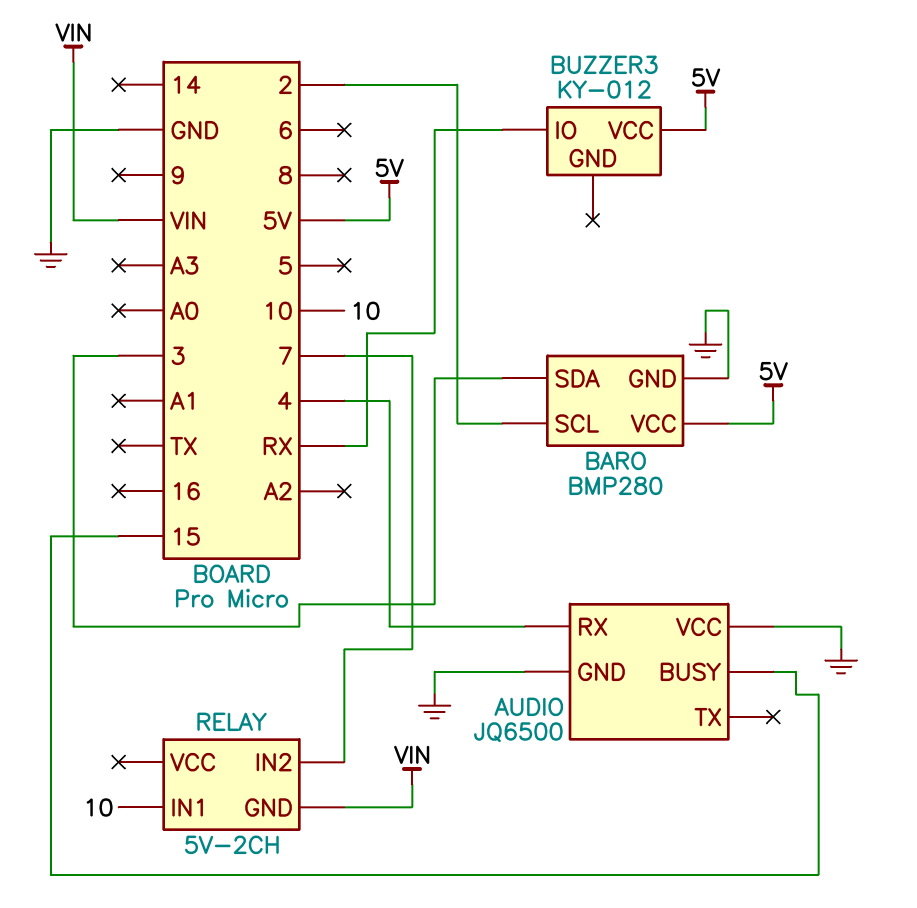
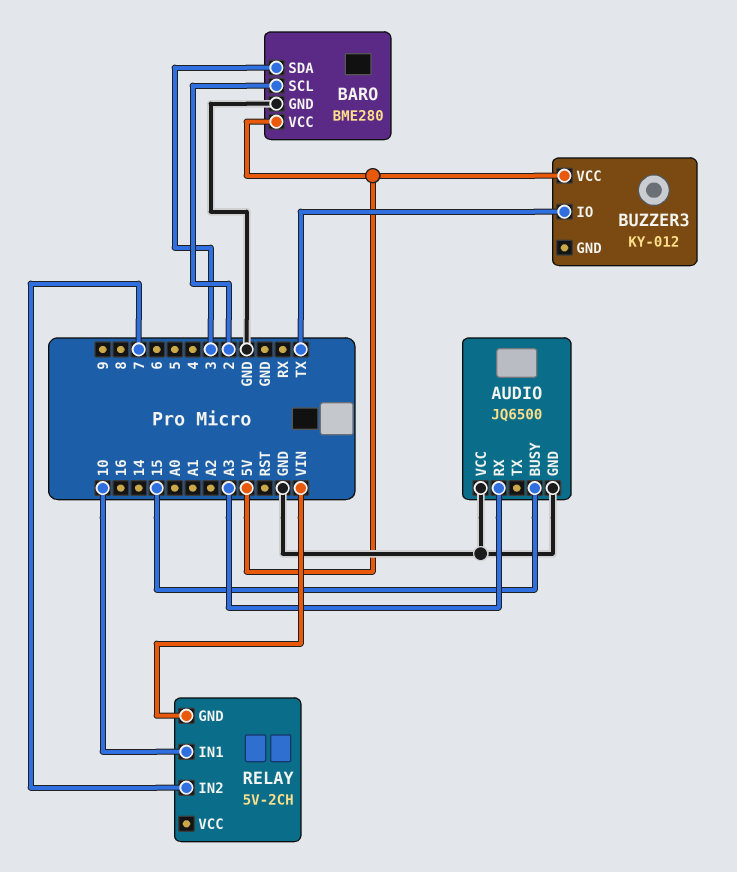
AUDIO pin RX: 4 -> A3
BARO: BMP280 -> BME280
BUZZER3 pin IO: RX -> TX

